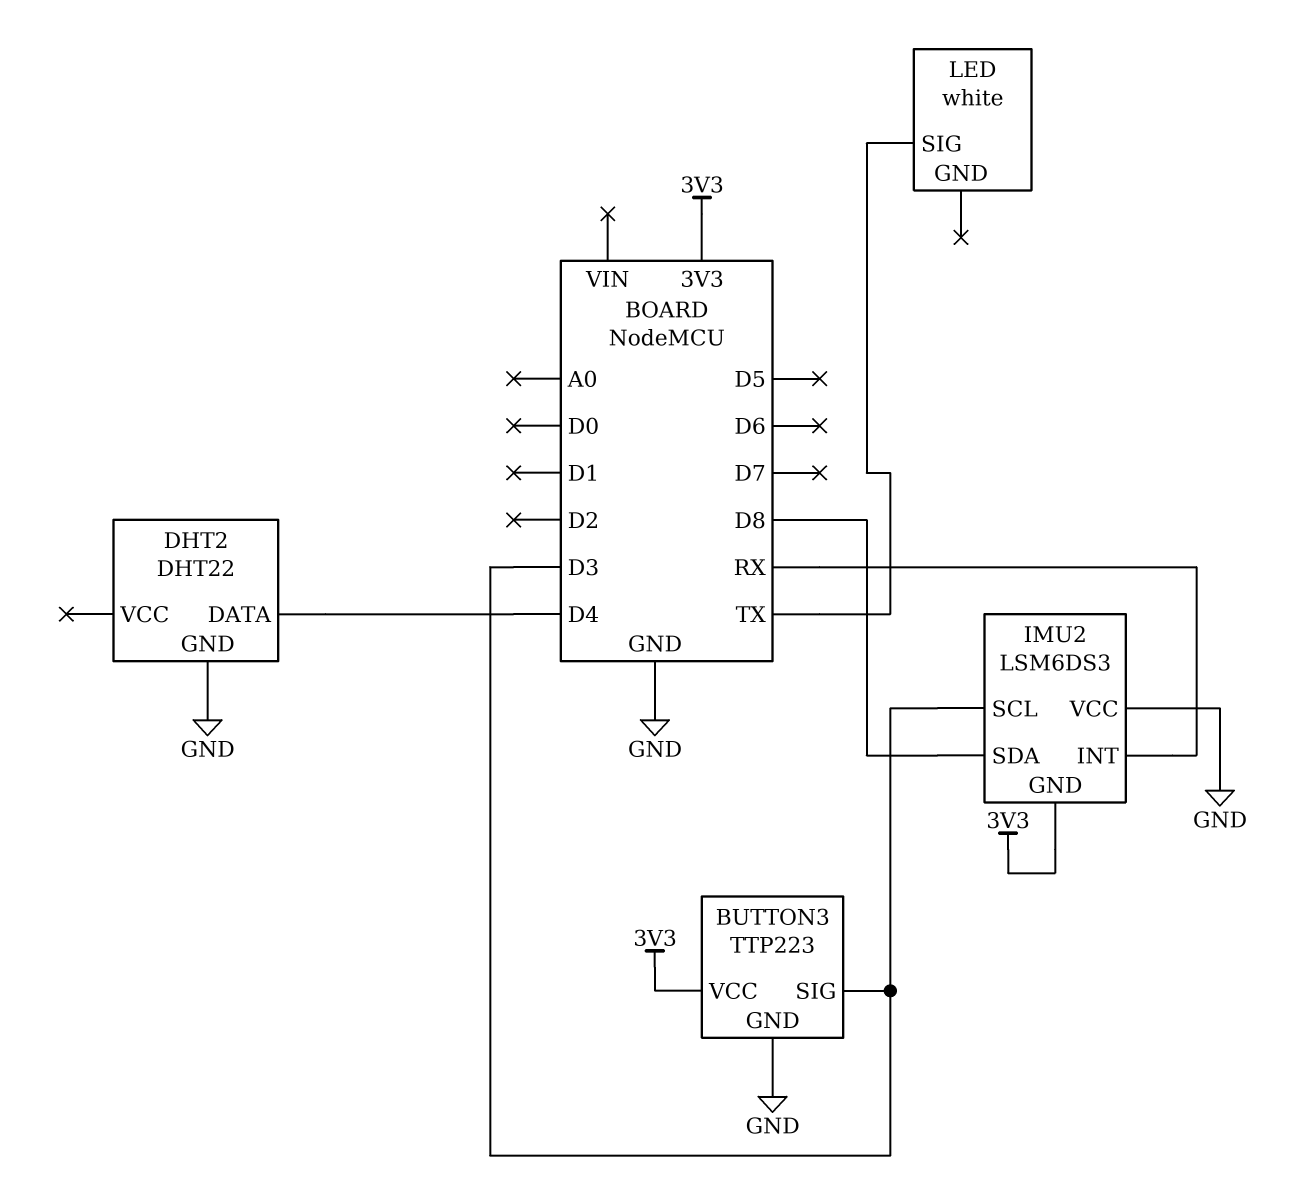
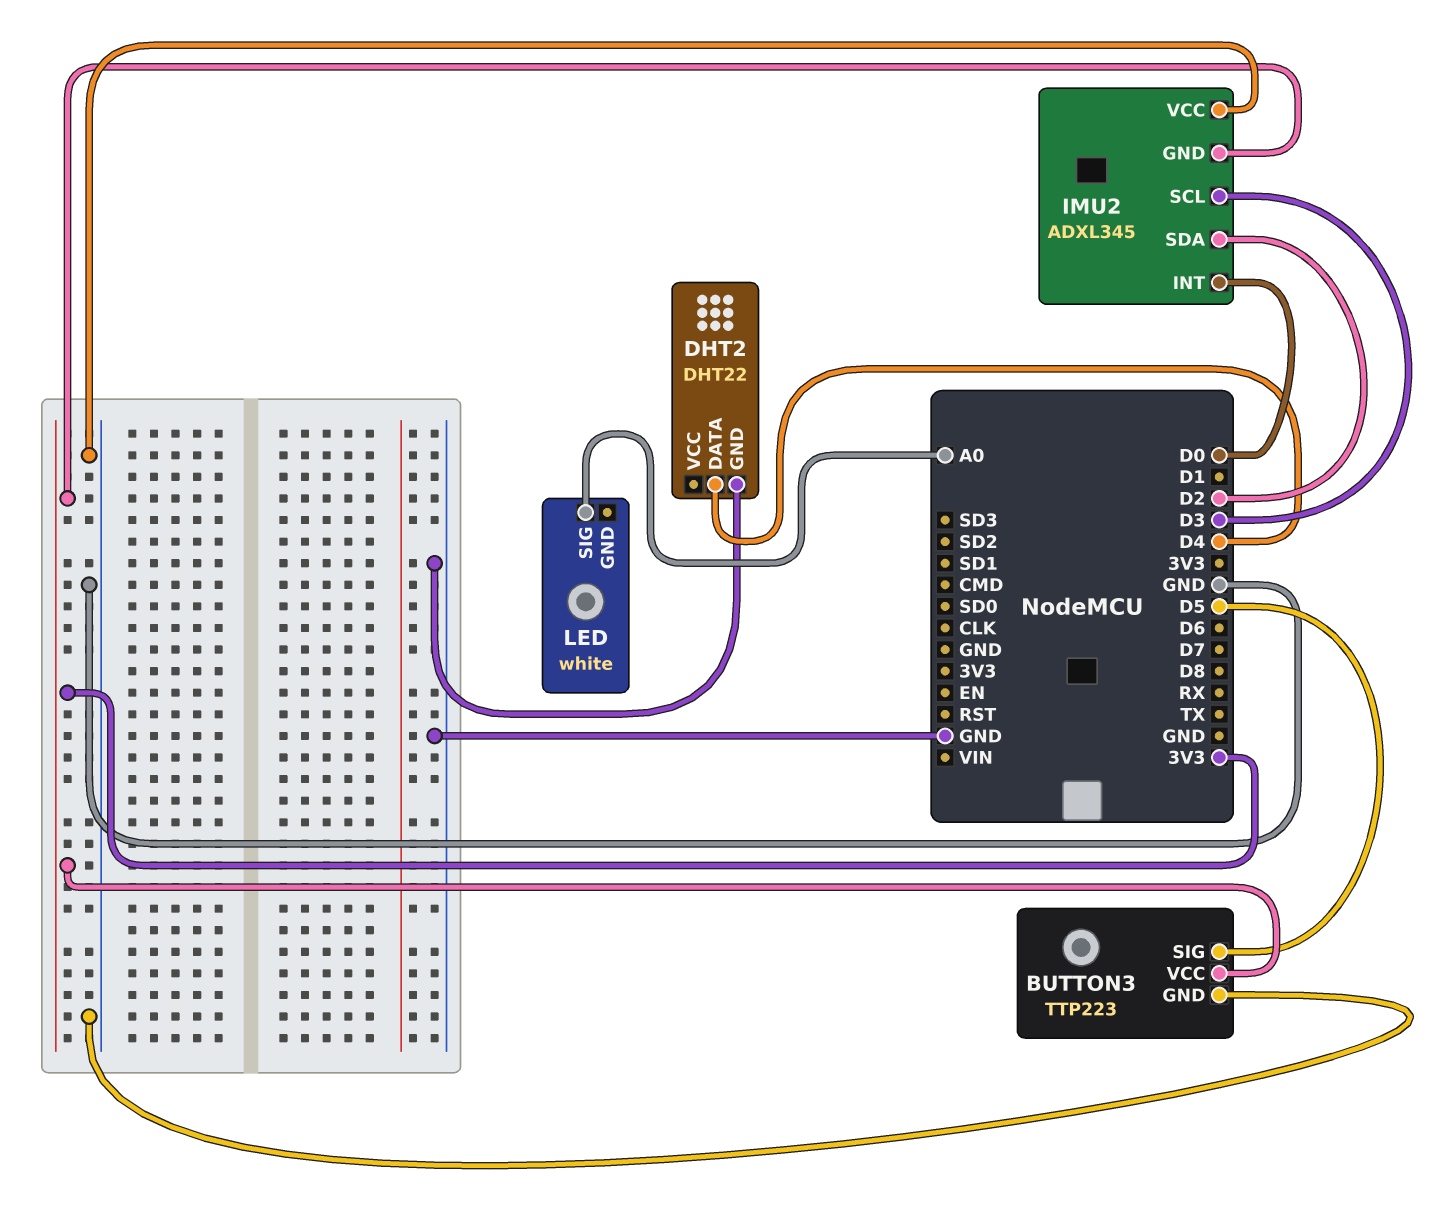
BUTTON3 pin SIG: D3 -> D5
IMU2: LSM6DS3 -> ADXL345
IMU2 pin INT: RX -> D0
IMU2 pin SDA: D8 -> D2
LED pin SIG: TX -> A0

